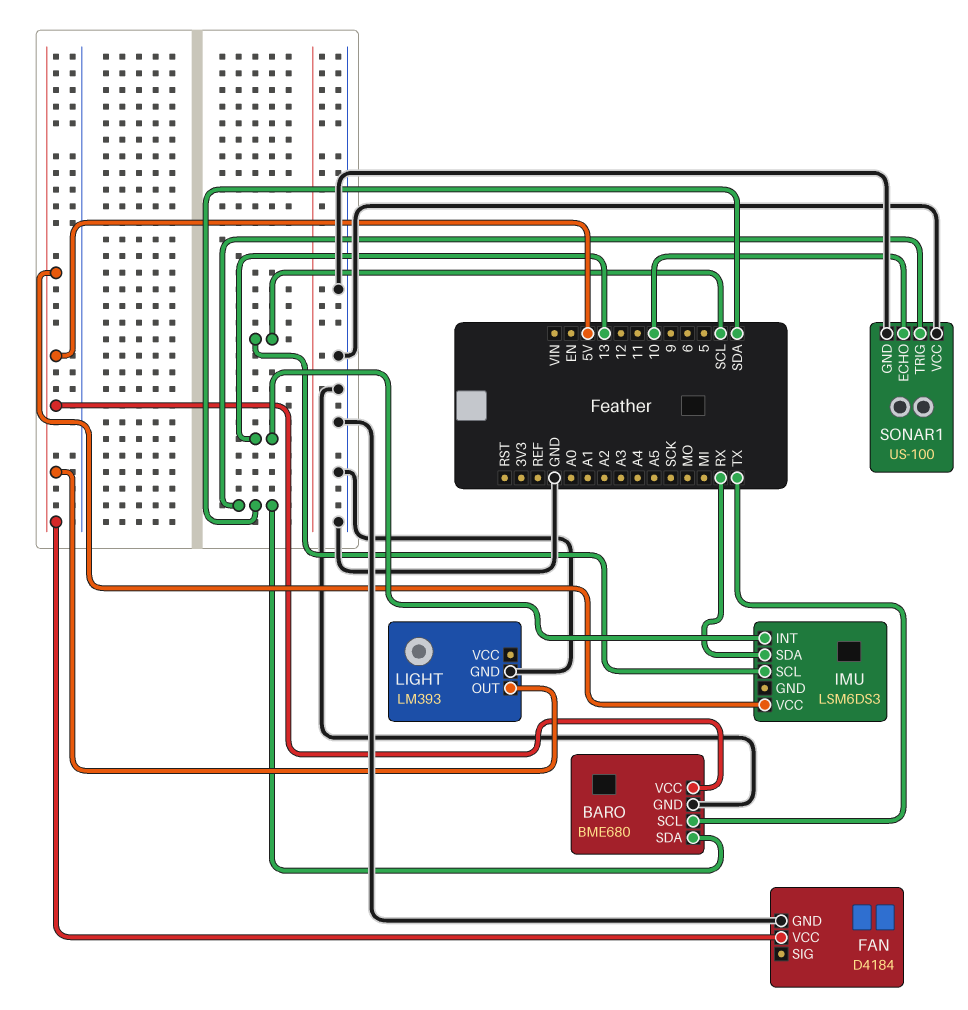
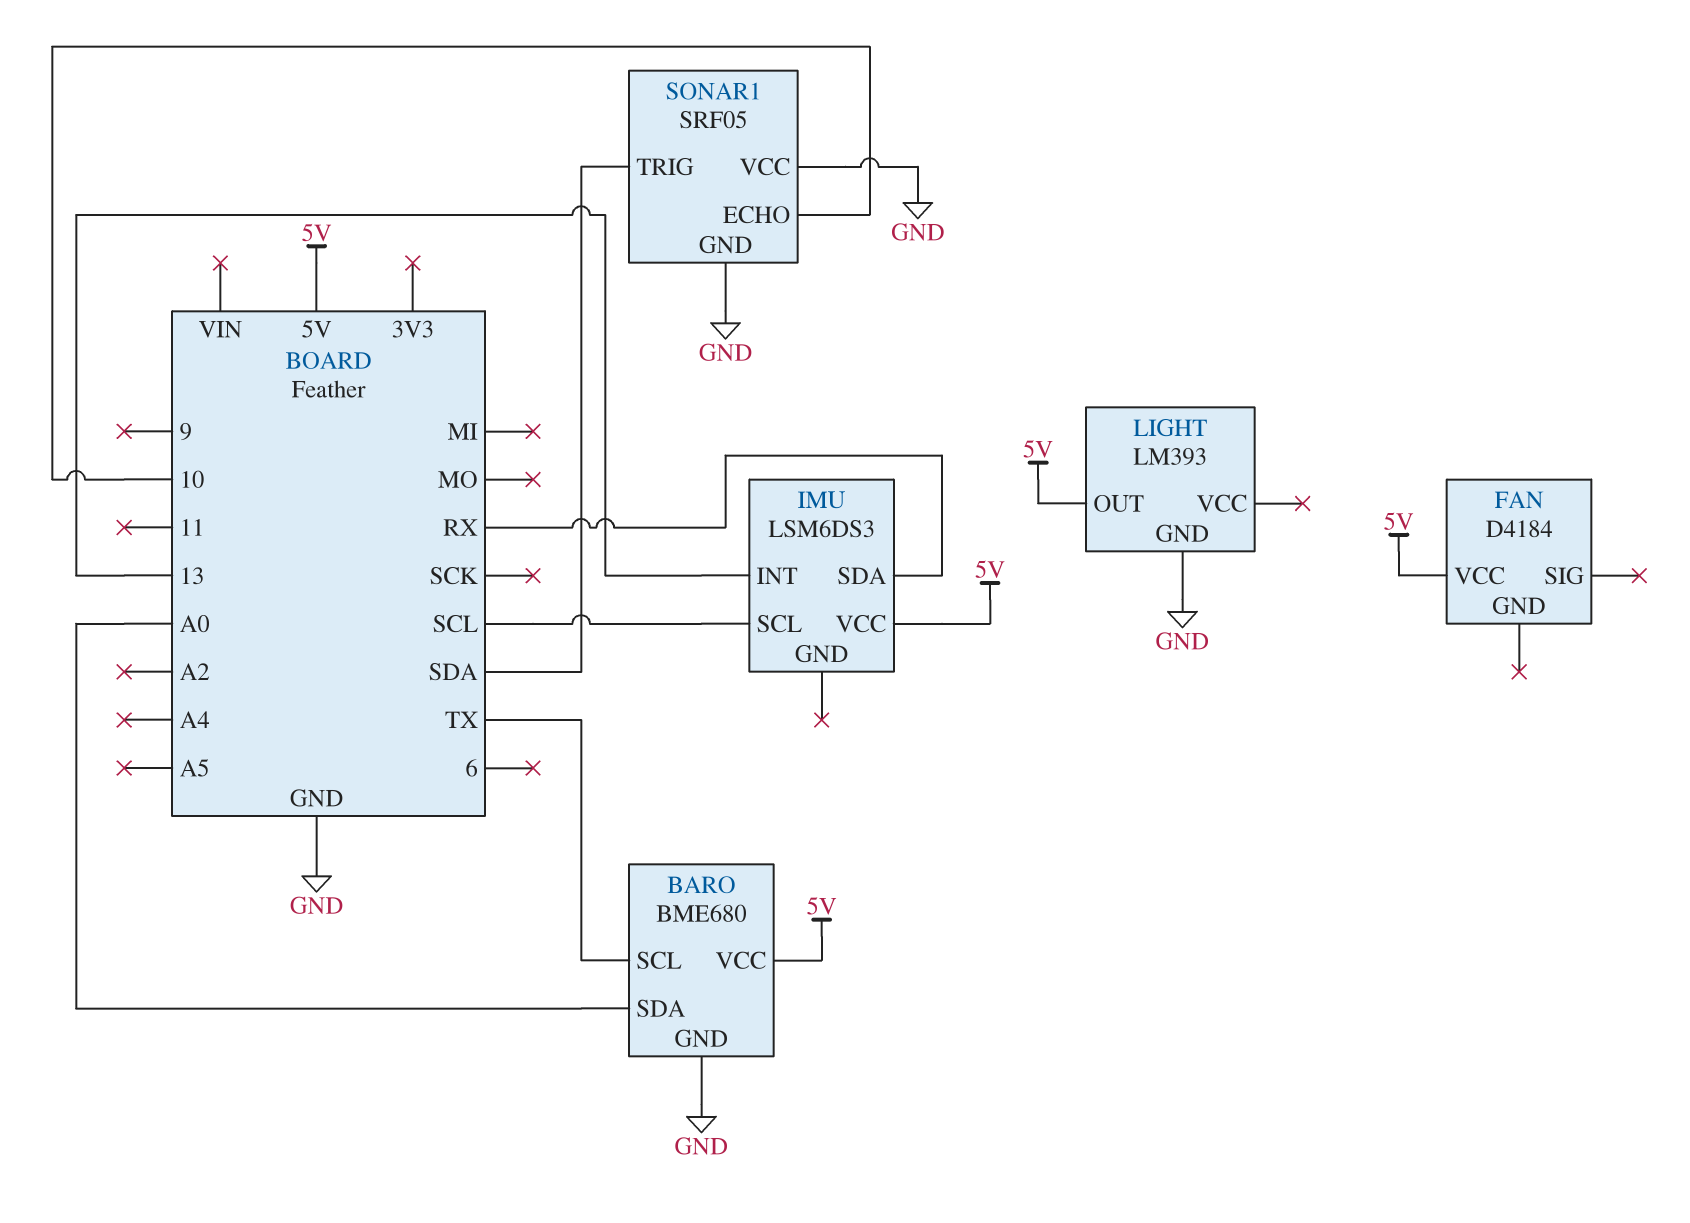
BARO pin SDA: SDA -> A0
FAN pin GND: GND -> none
SONAR1: US-100 -> SRF05

